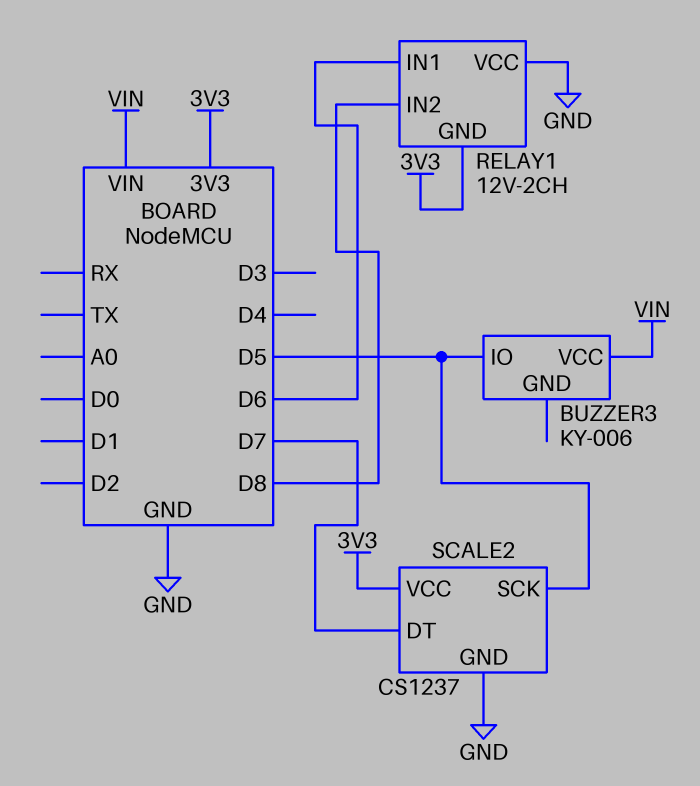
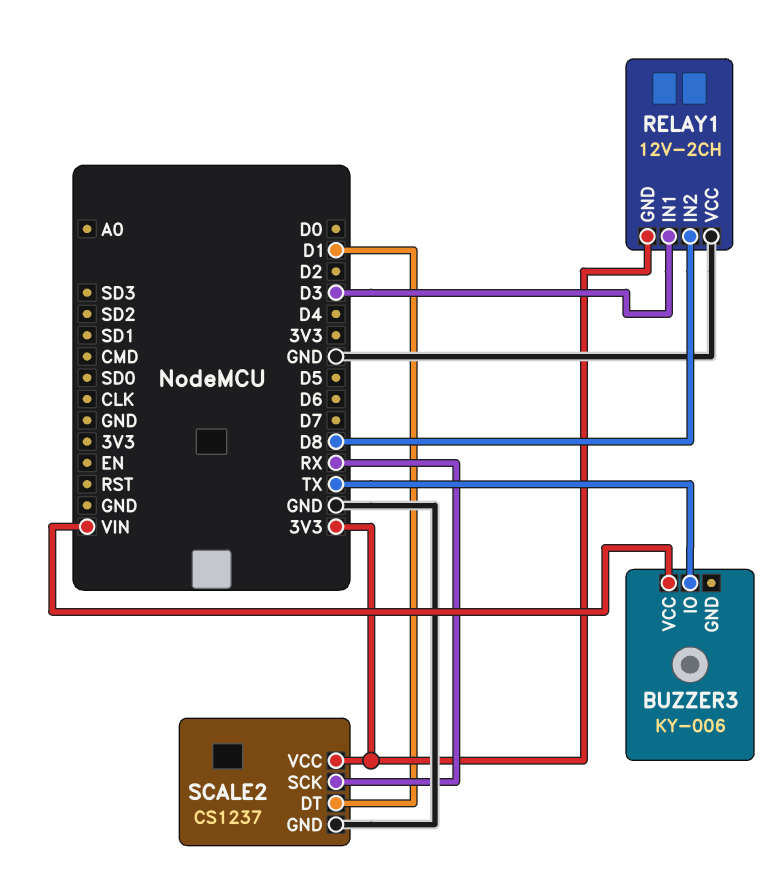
BUZZER3 pin IO: D5 -> TX
RELAY1 pin IN1: D6 -> D3
SCALE2 pin DT: D7 -> D1
SCALE2 pin SCK: D5 -> RX

